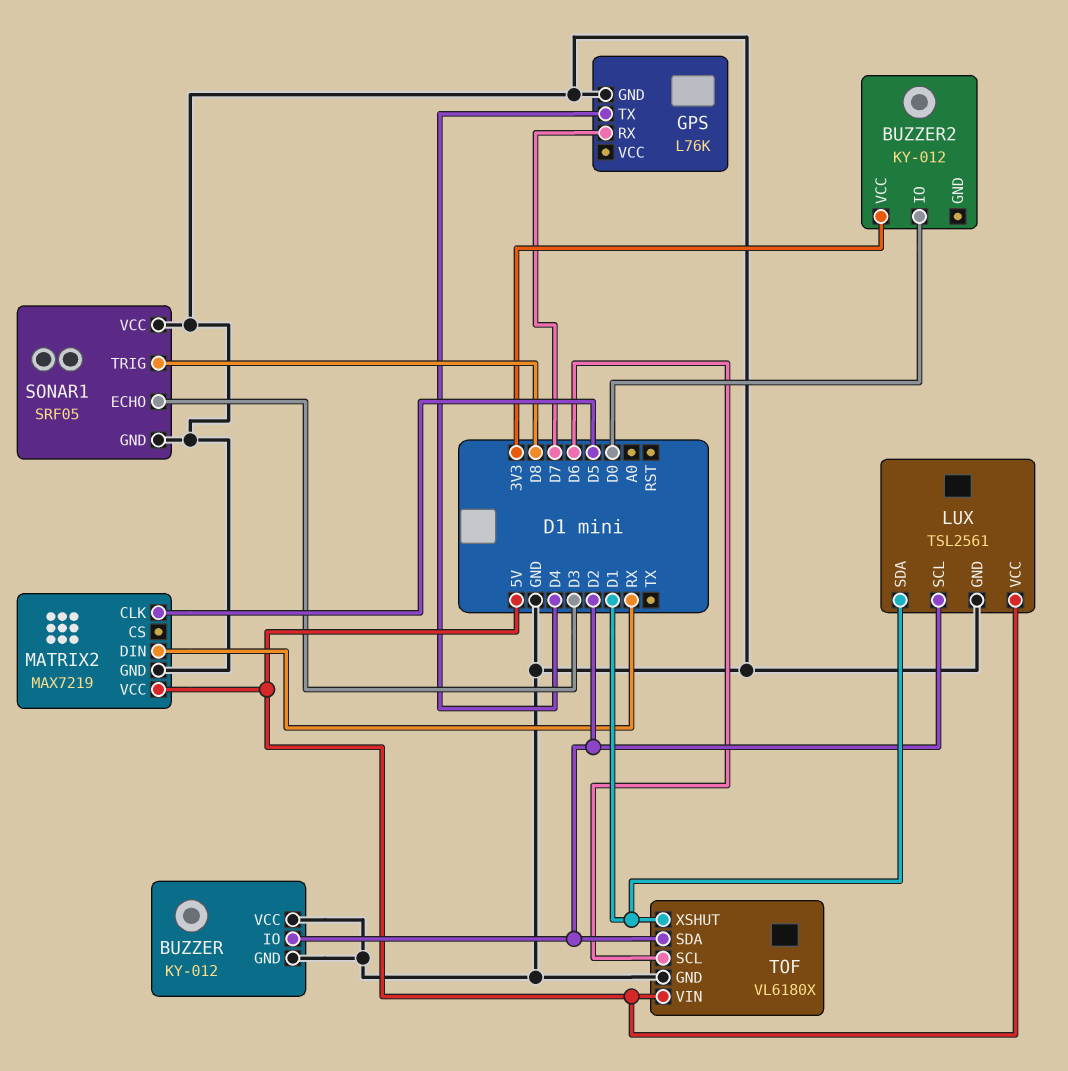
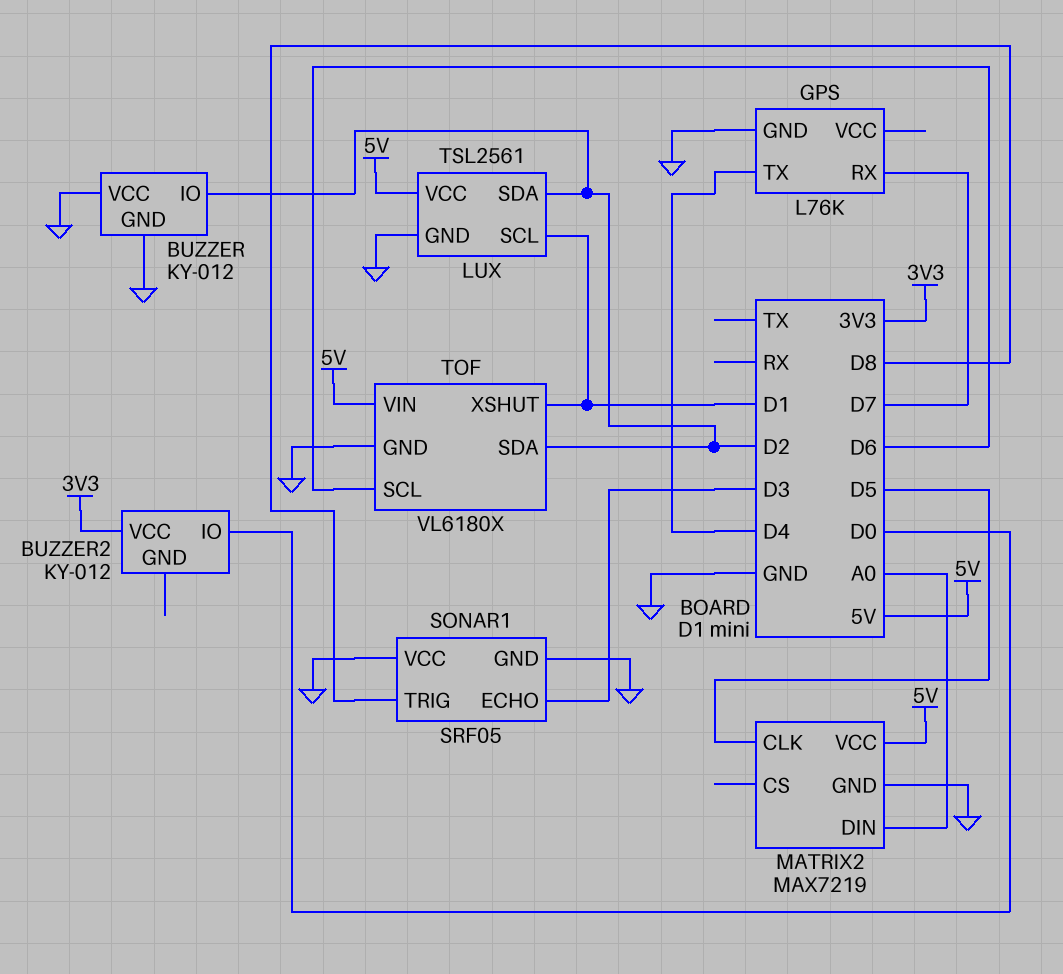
LUX pin SCL: D2 -> D1
LUX pin SDA: D1 -> D2
MATRIX2 pin DIN: RX -> A0

